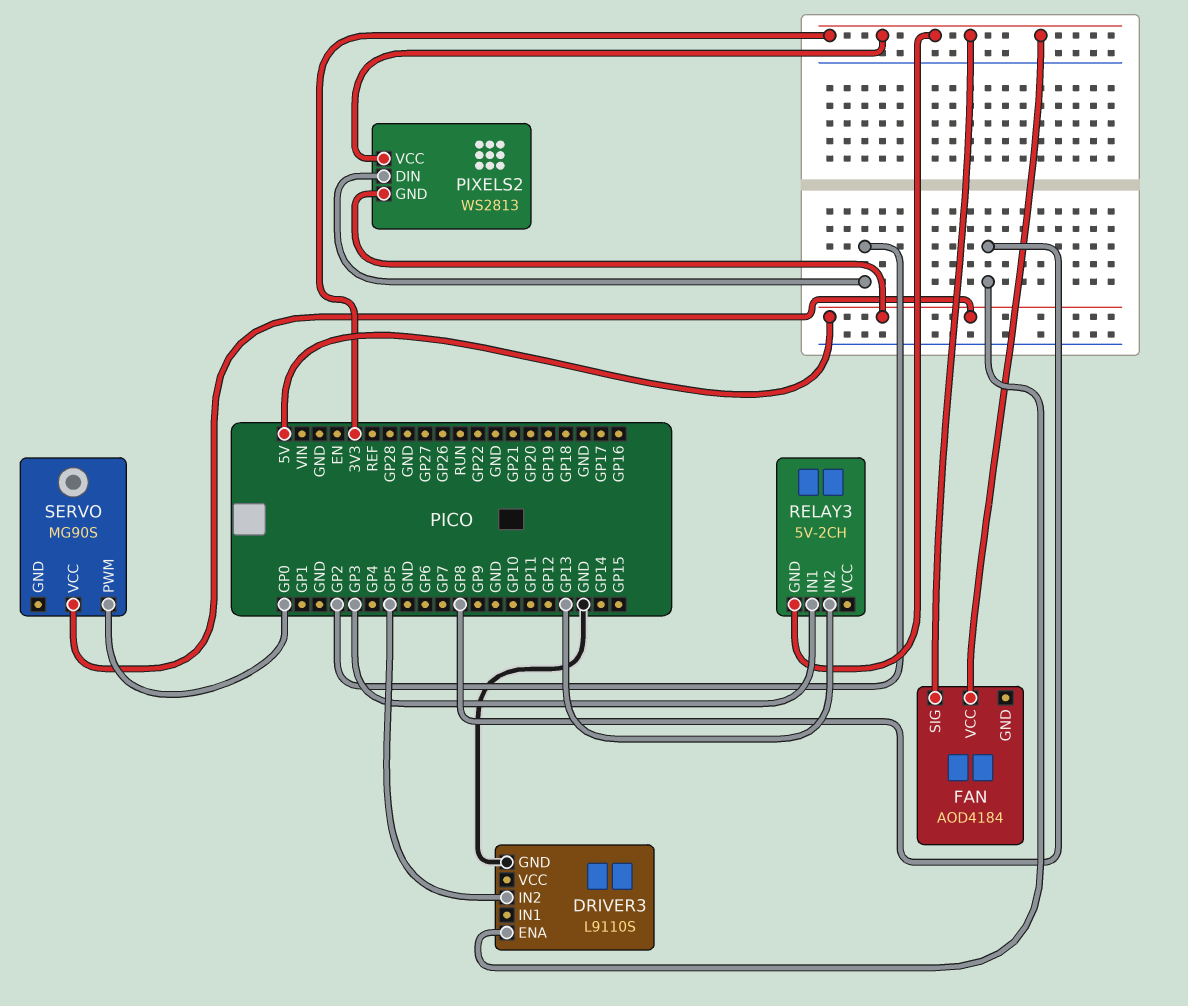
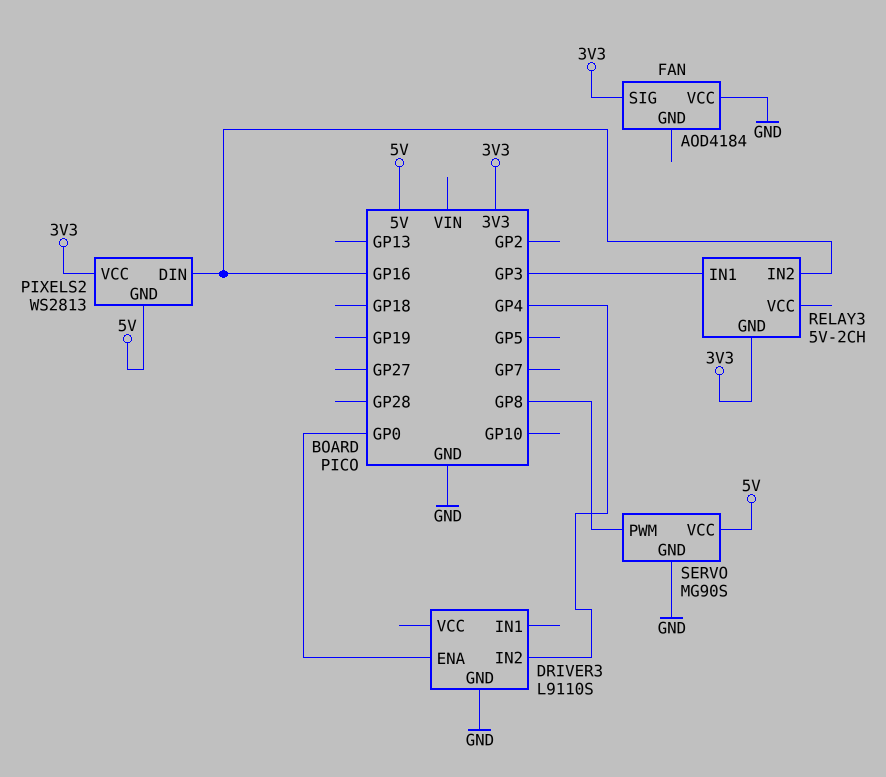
DRIVER3 pin ENA: GP8 -> GP0
DRIVER3 pin IN2: GP5 -> GP4
FAN pin VCC: 3V3 -> GND
PIXELS2 pin DIN: GP2 -> GP16
RELAY3 pin IN2: GP13 -> GP16
SERVO pin GND: none -> GND
SERVO pin PWM: GP0 -> GP8

